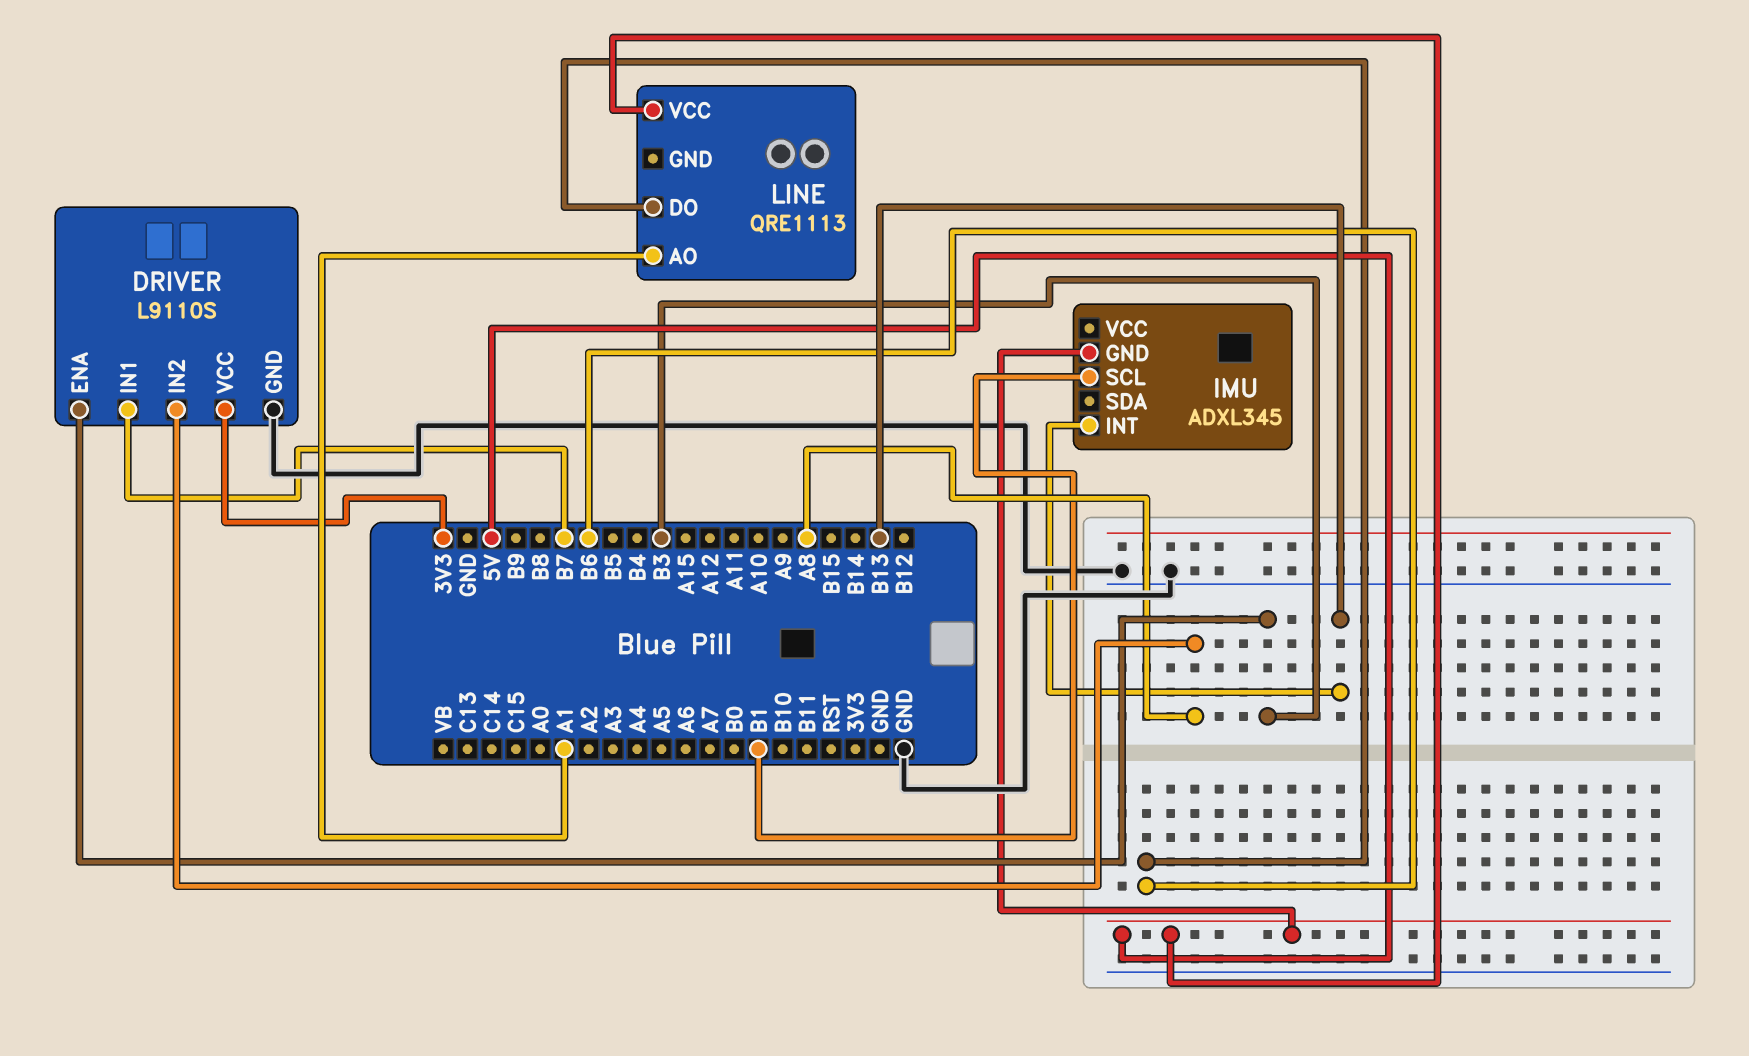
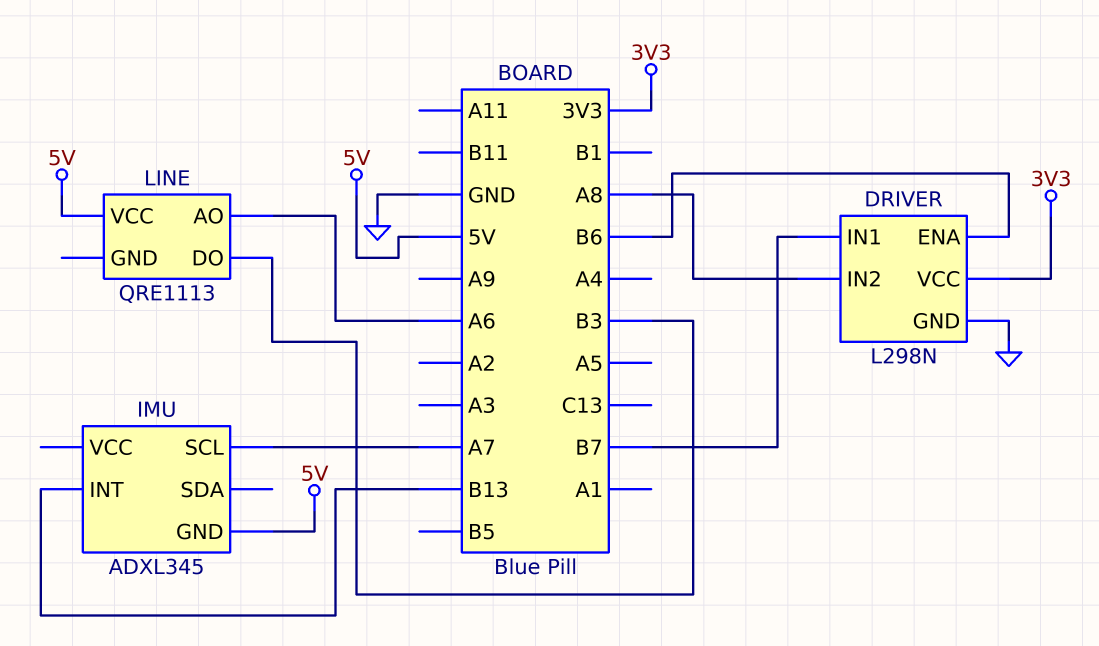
DRIVER: L9110S -> L298N
DRIVER pin ENA: B3 -> B6
IMU pin SCL: B1 -> A7
LINE pin AO: A1 -> A6
LINE pin DO: B6 -> B3

